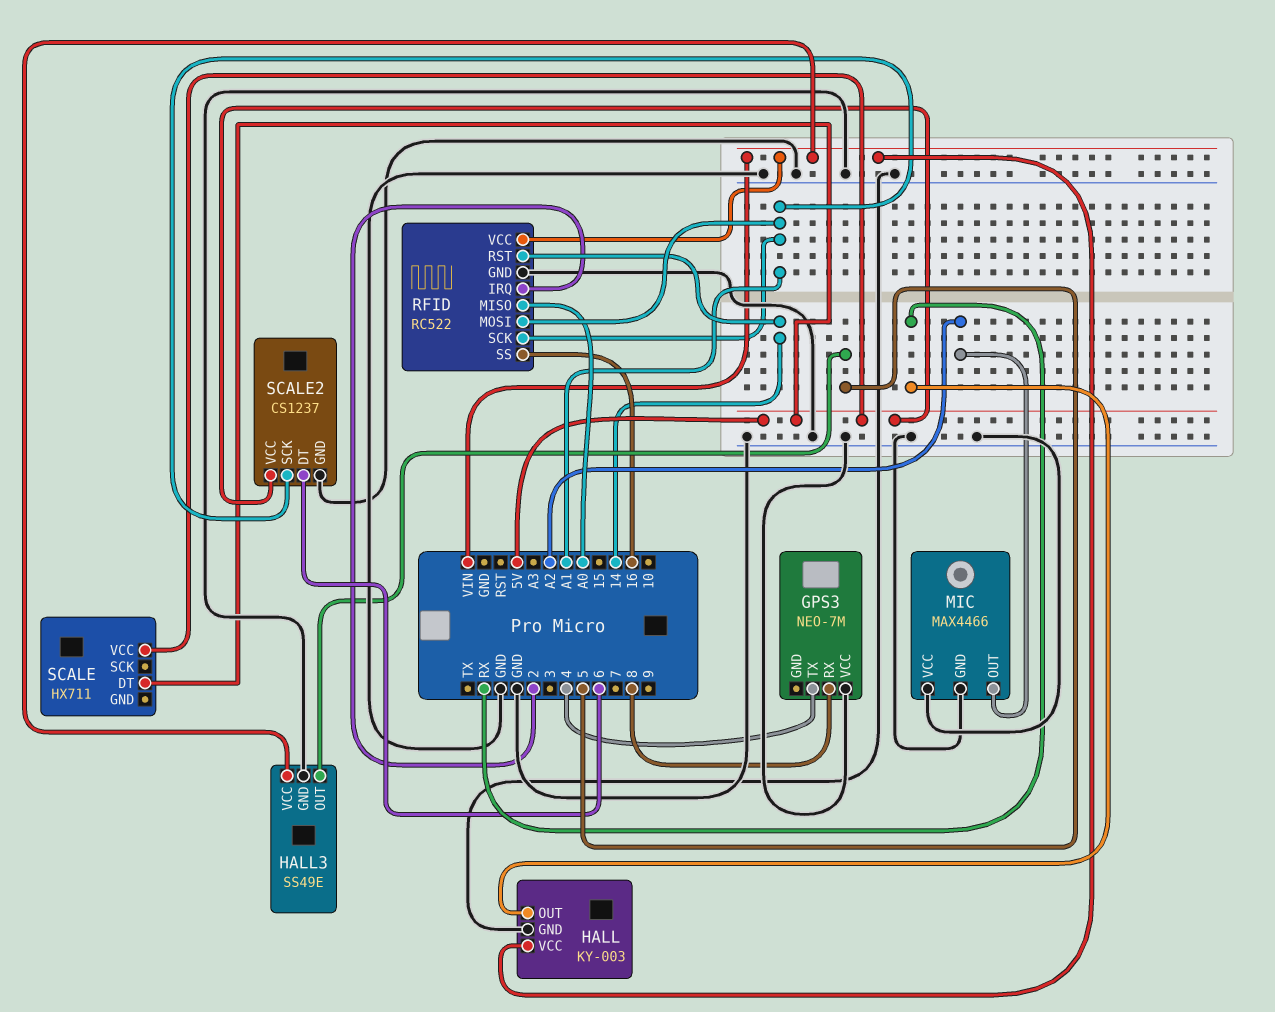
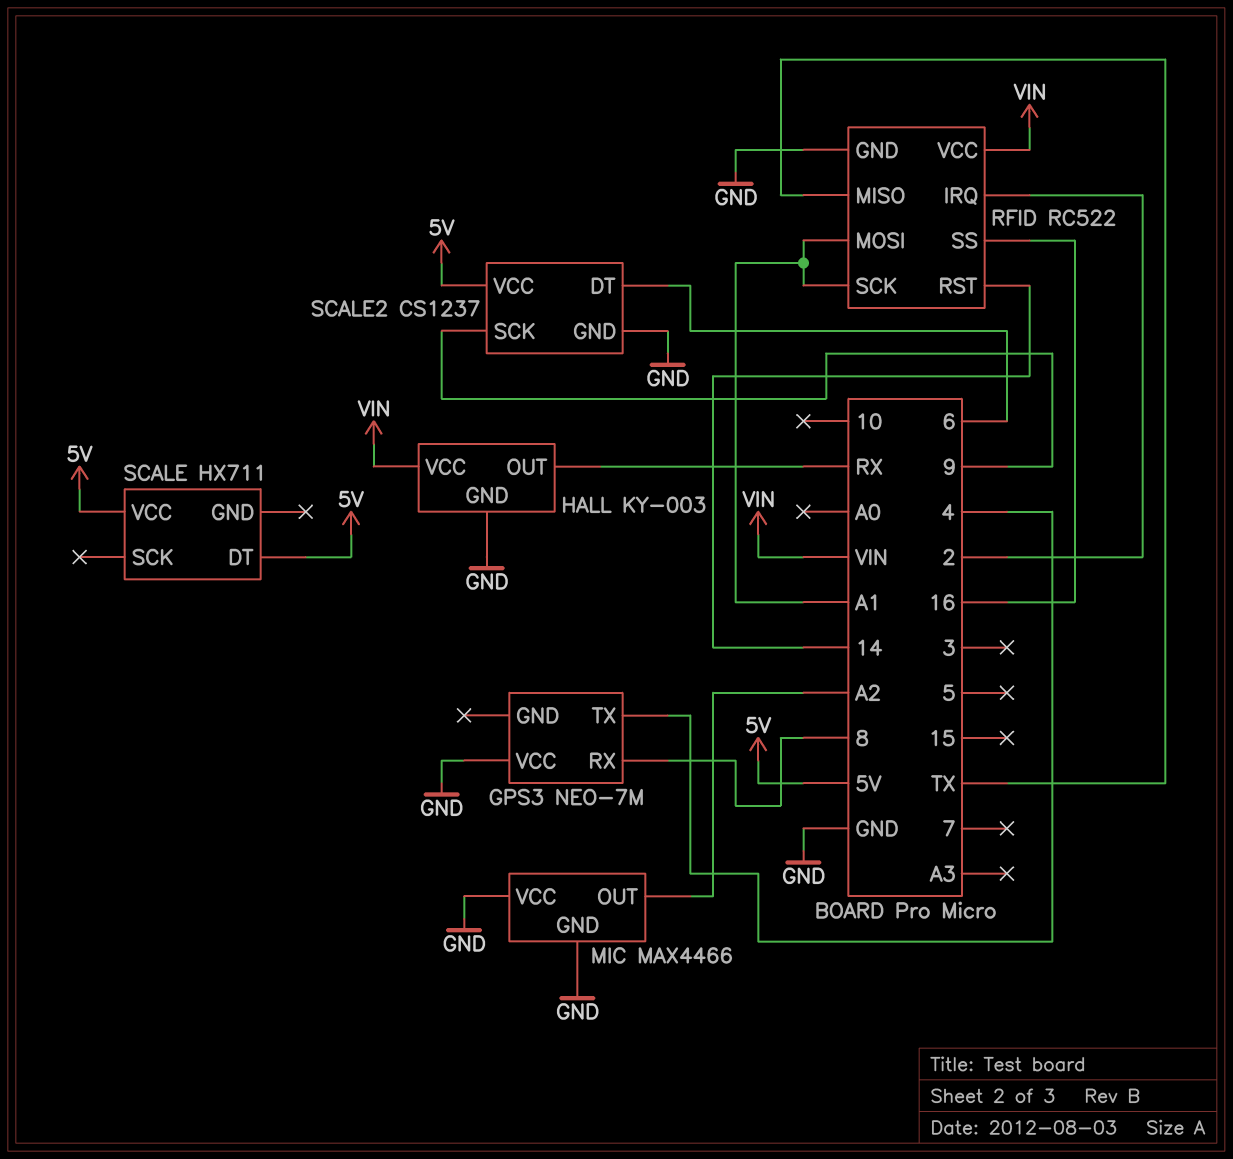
HALL3: SS49E -> none
HALL3 pin GND: GND -> none
HALL3 pin OUT: 5 -> none
HALL3 pin VCC: VIN -> none
RFID pin MISO: A0 -> TX
SCALE2 pin SCK: A1 -> 9

